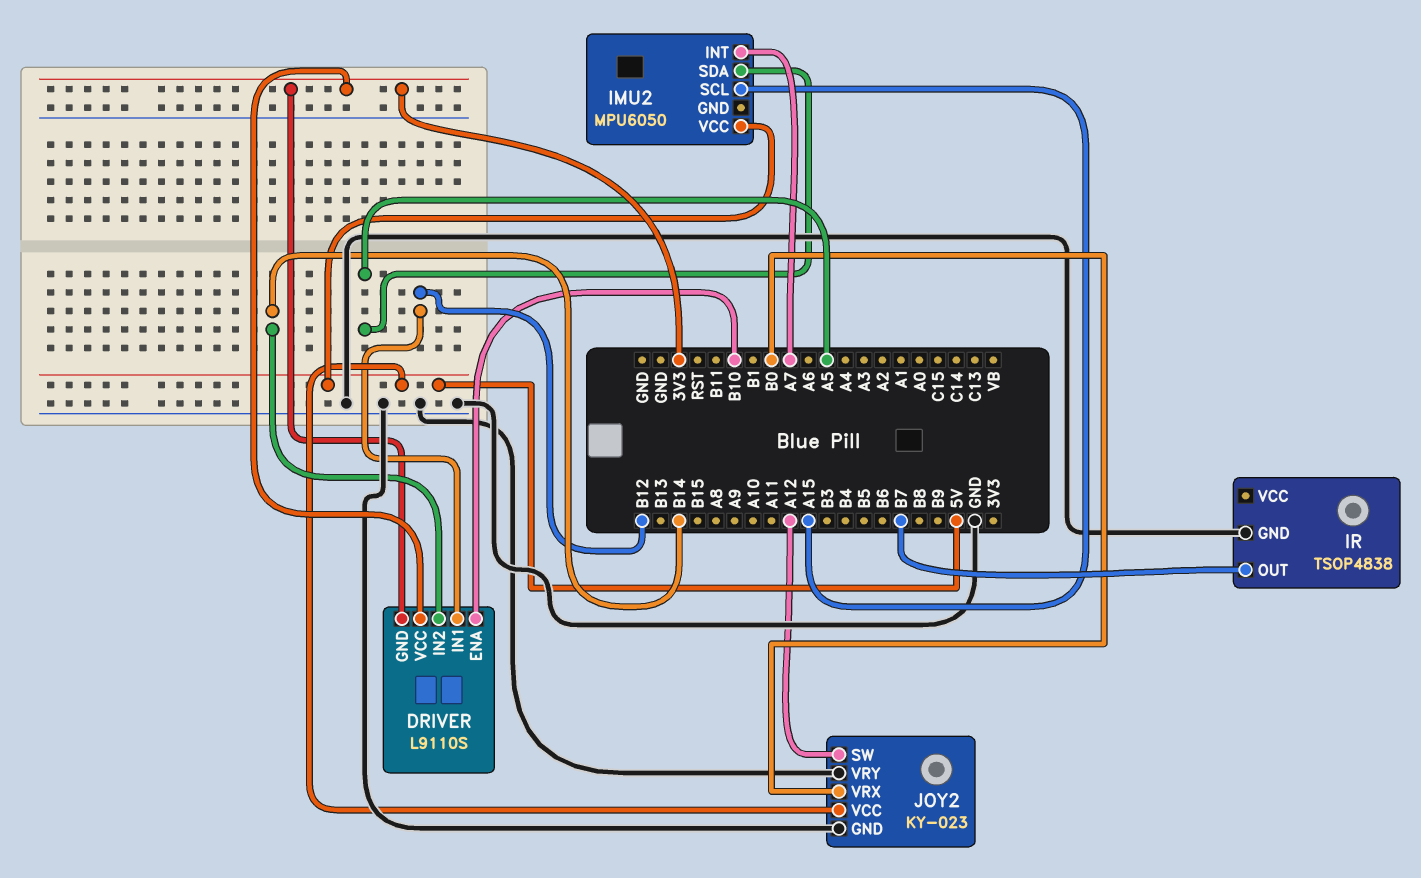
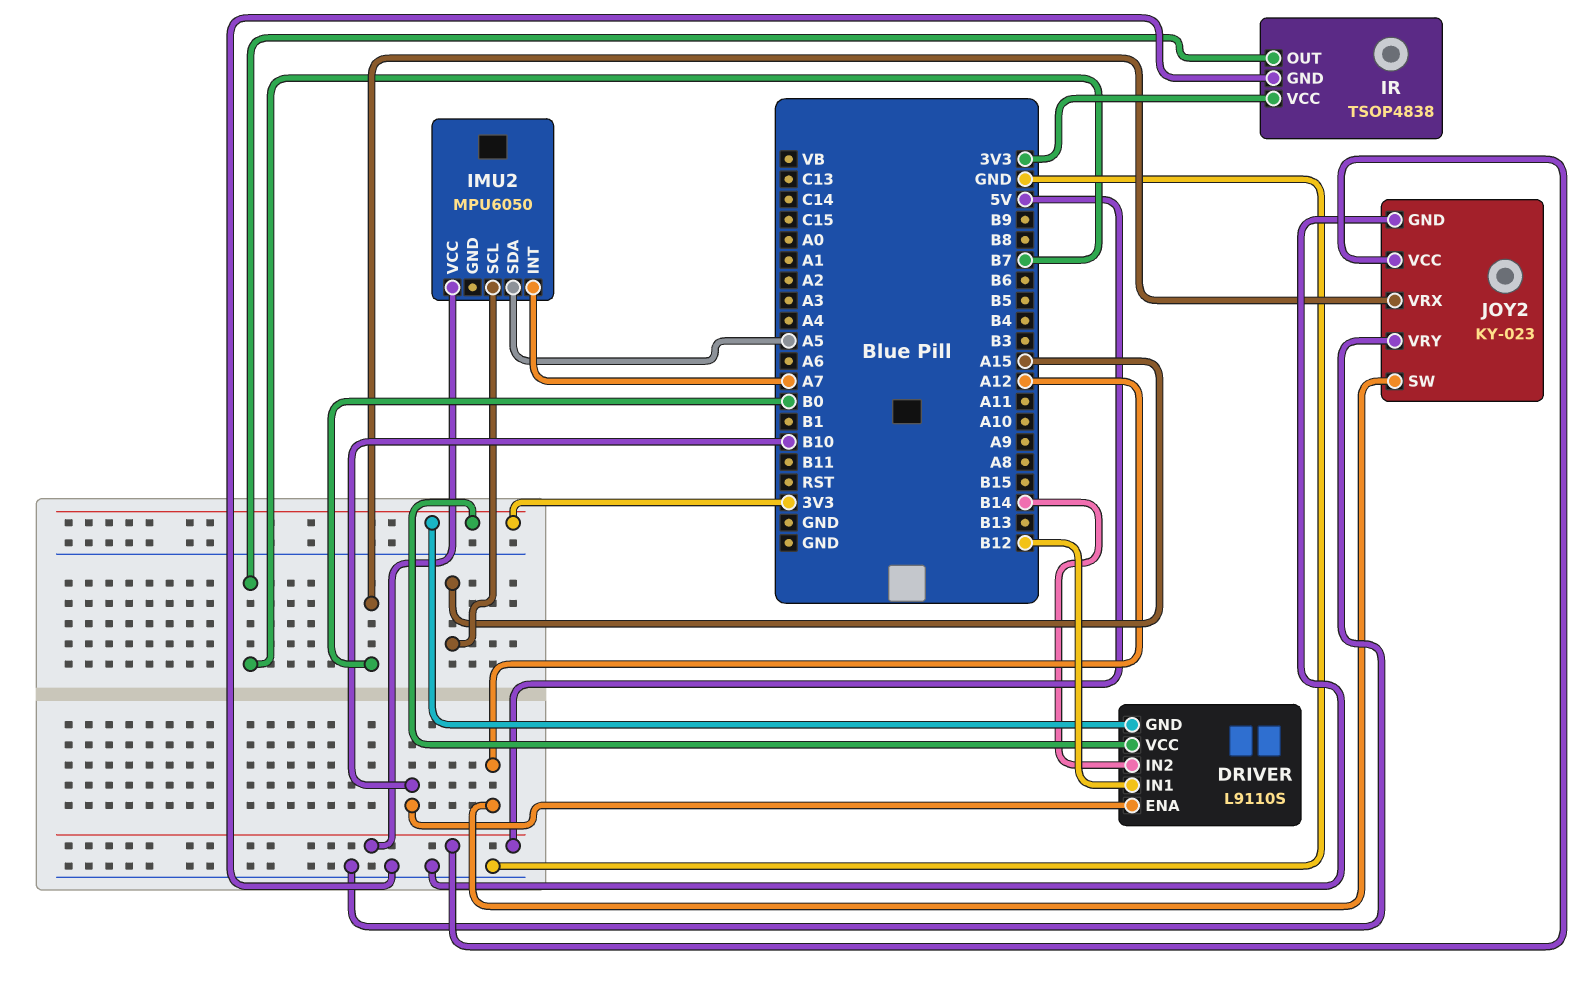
IR pin VCC: none -> 3V3

